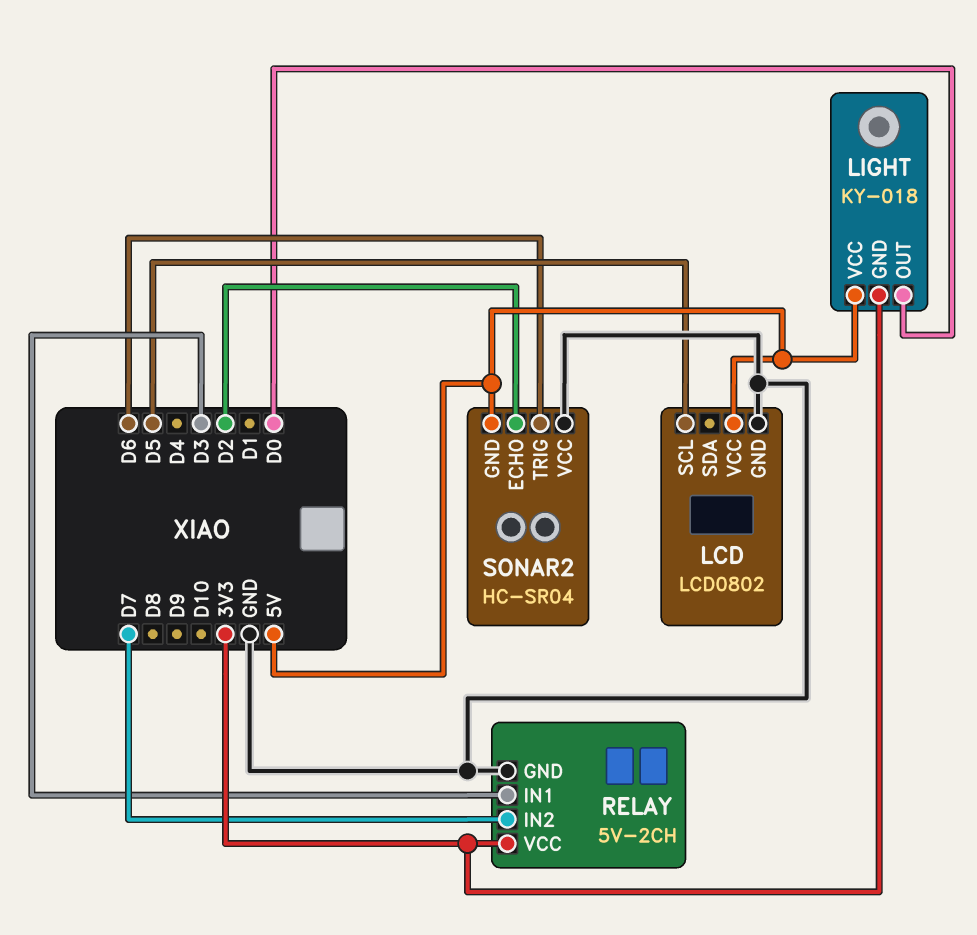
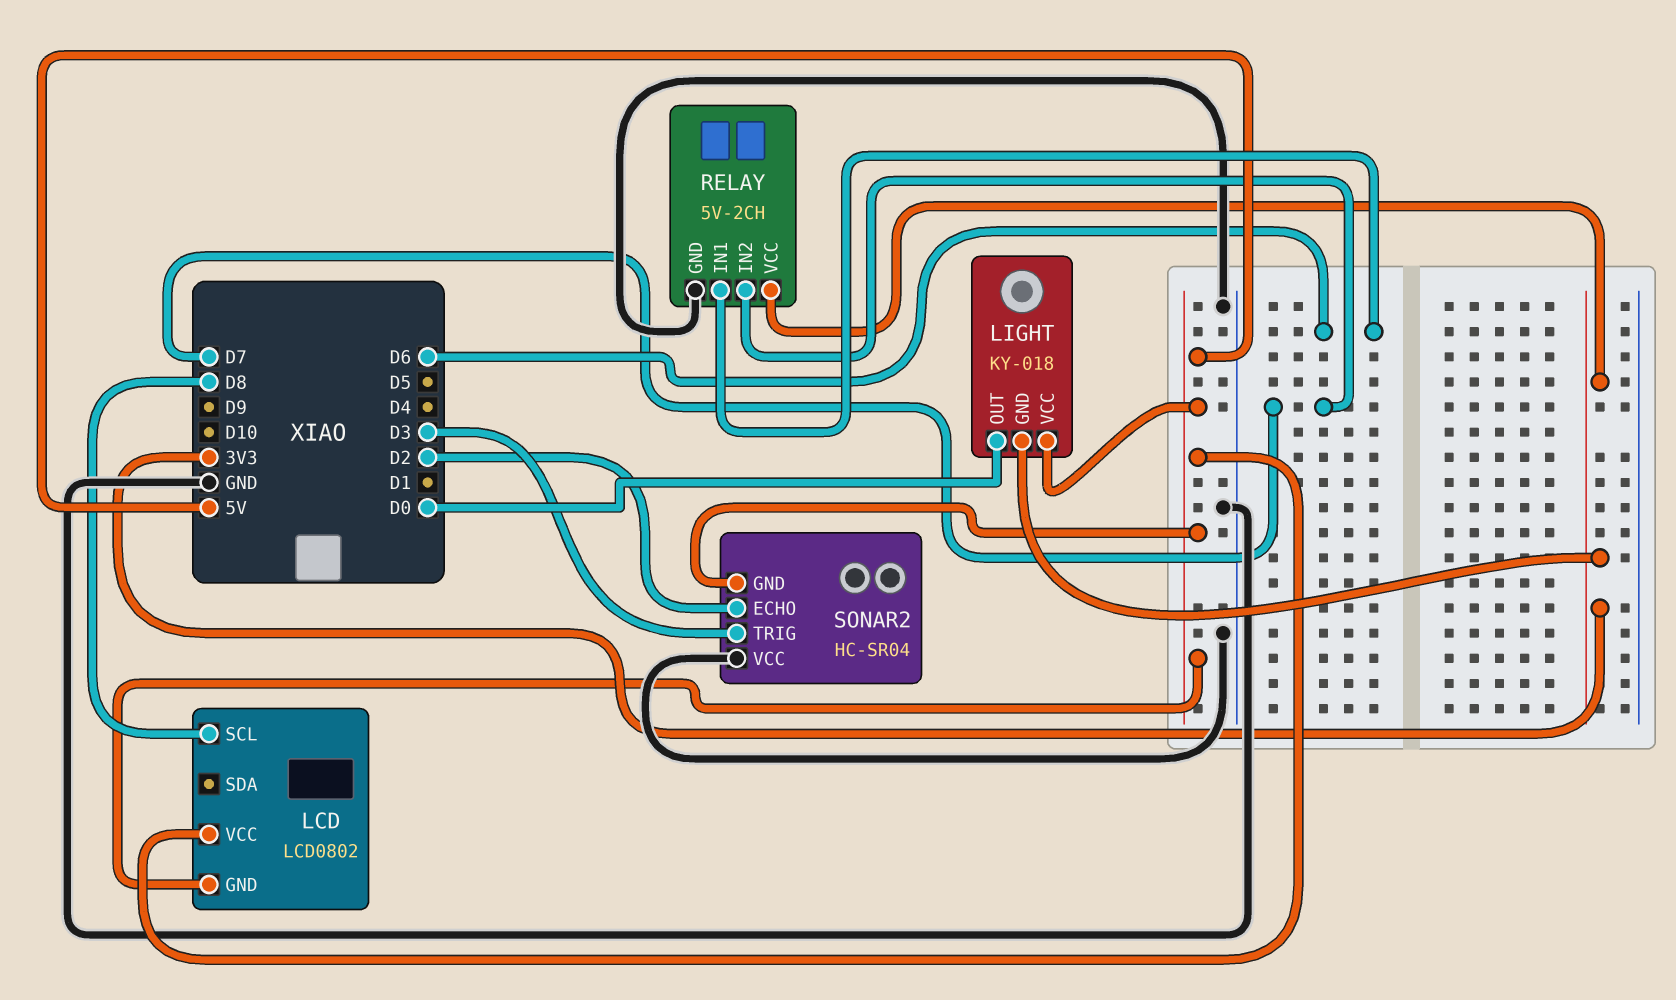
LCD pin GND: GND -> 5V
LCD pin SCL: D5 -> D8
RELAY pin IN1: D3 -> D6
SONAR2 pin TRIG: D6 -> D3

